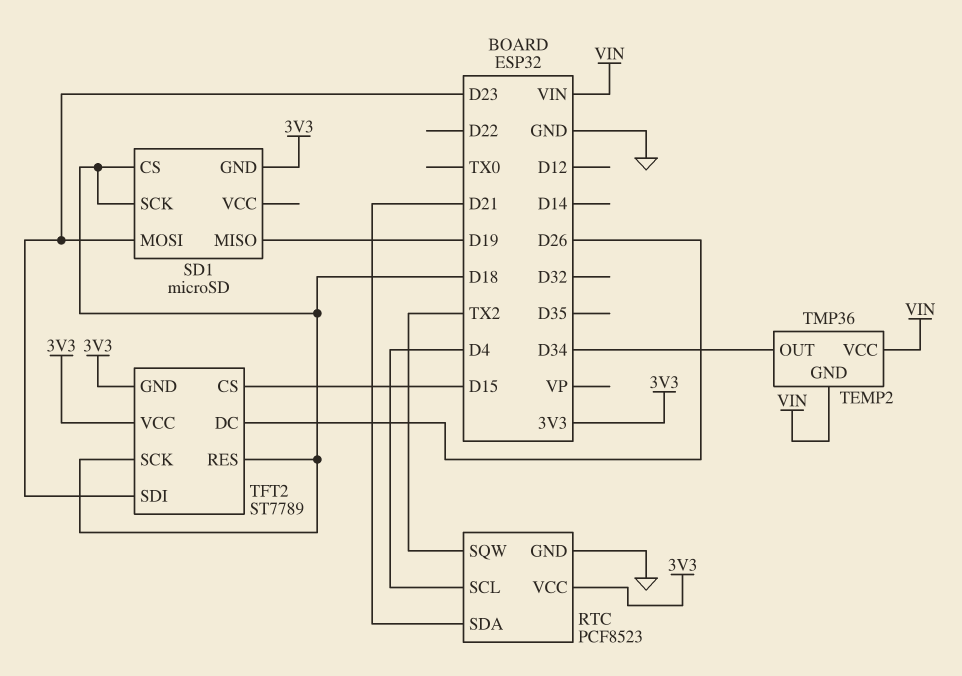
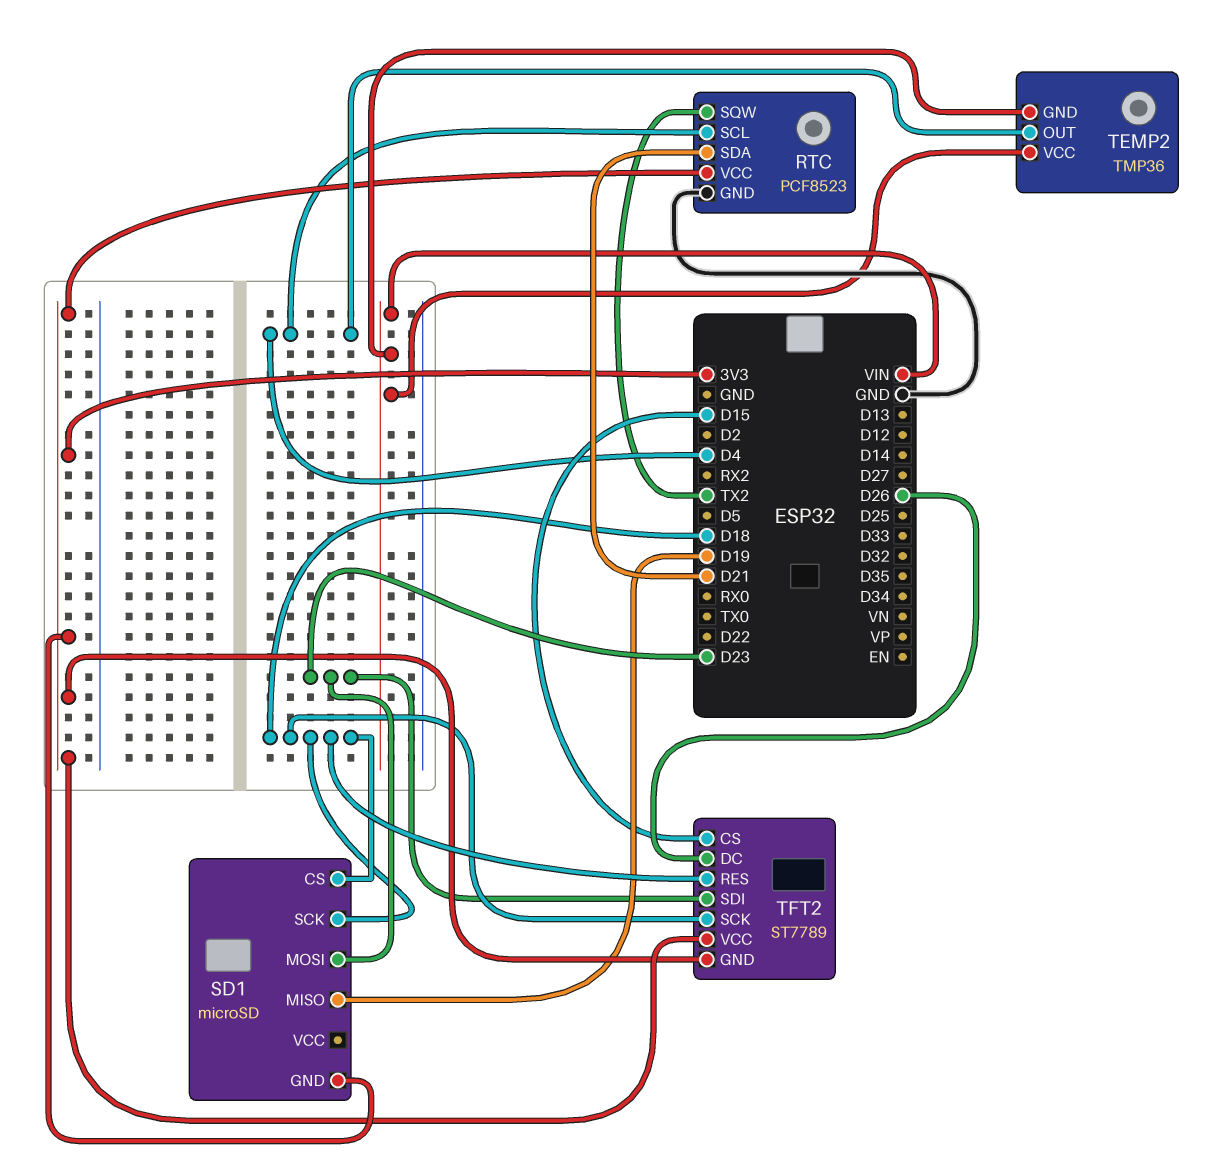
TEMP2 pin OUT: D34 -> D4

